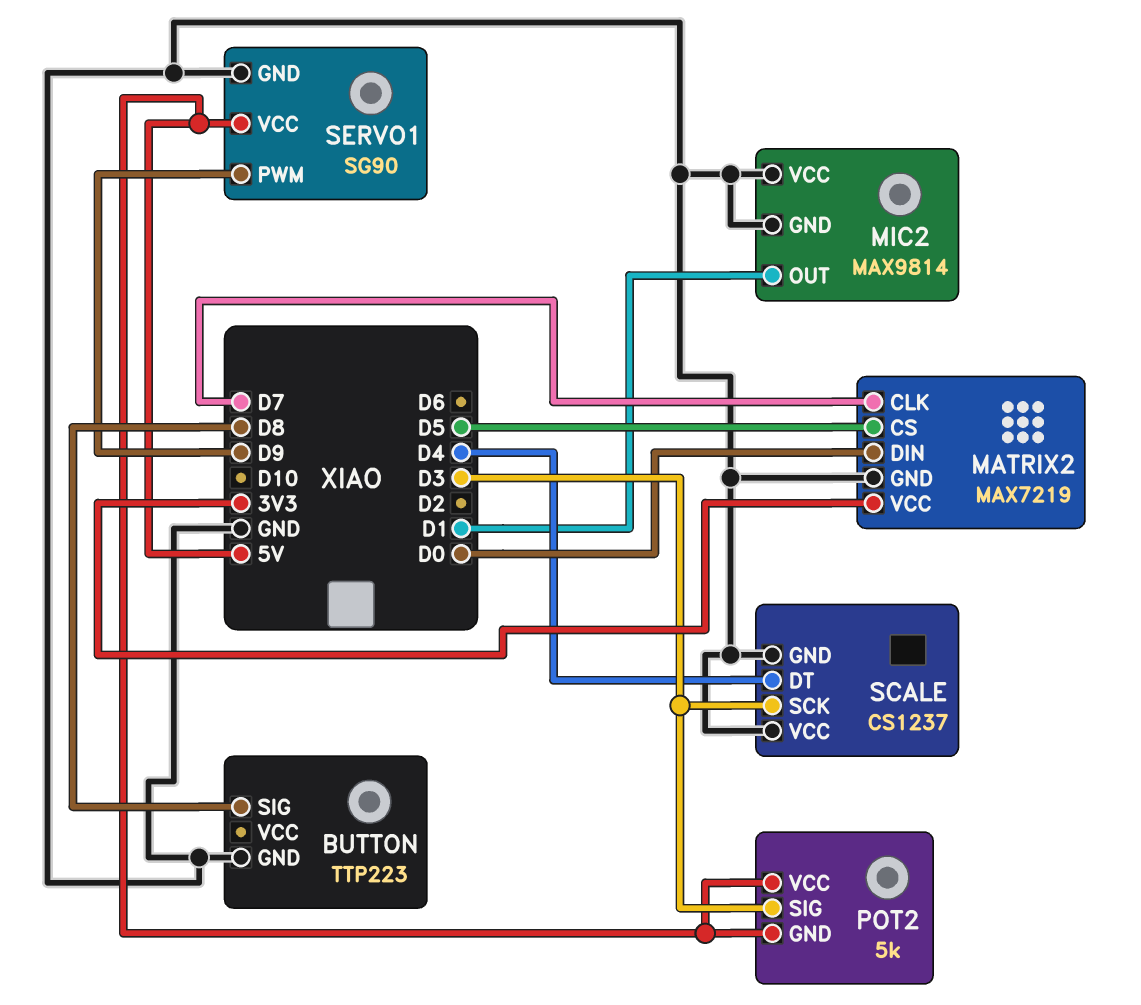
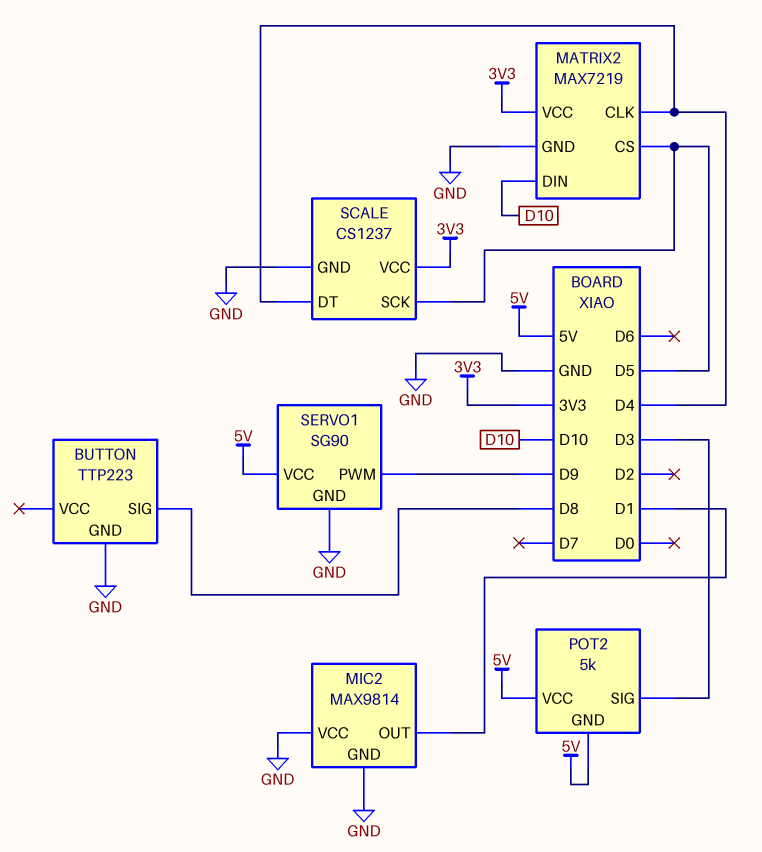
MATRIX2 pin CLK: D7 -> D4
MATRIX2 pin DIN: D0 -> D10
SCALE pin SCK: D3 -> D5
SCALE pin VCC: GND -> 3V3

